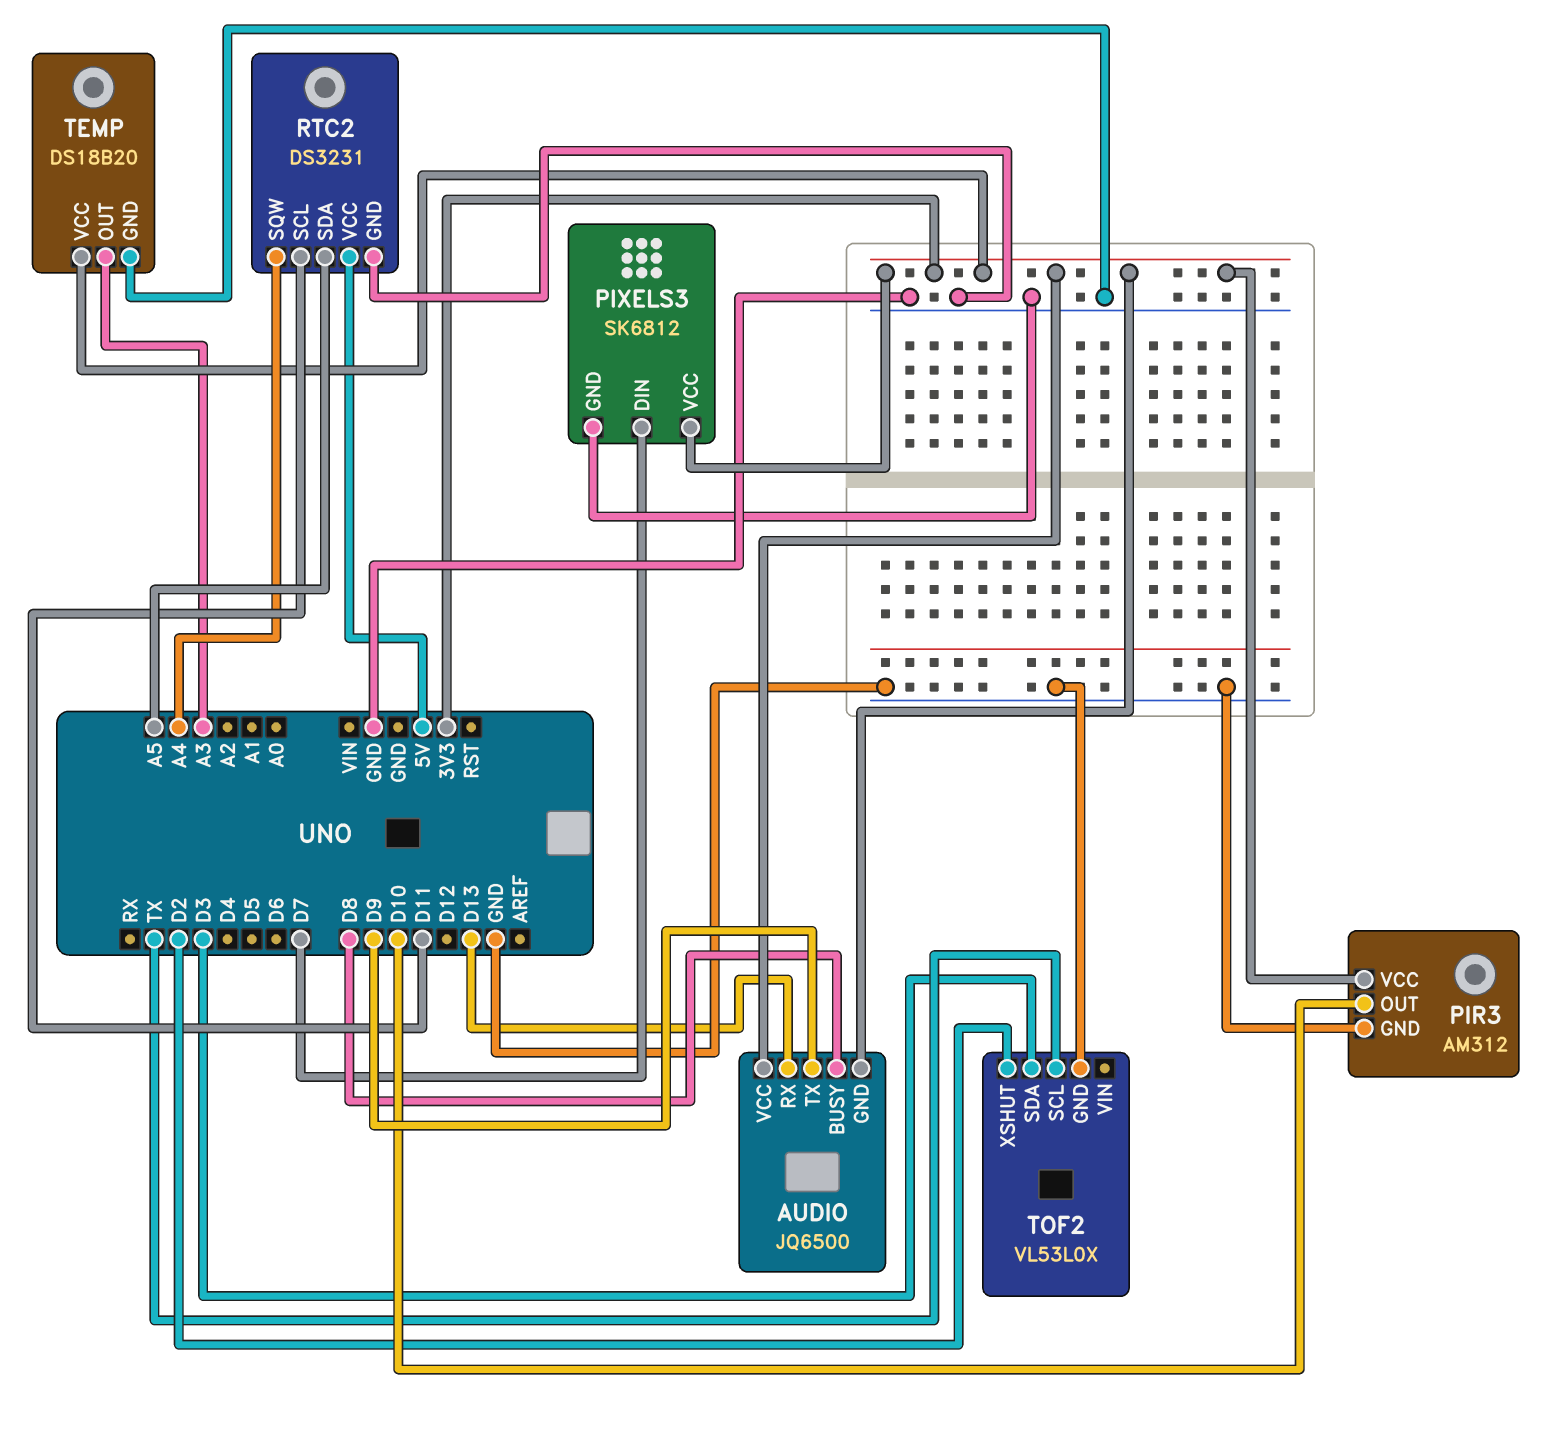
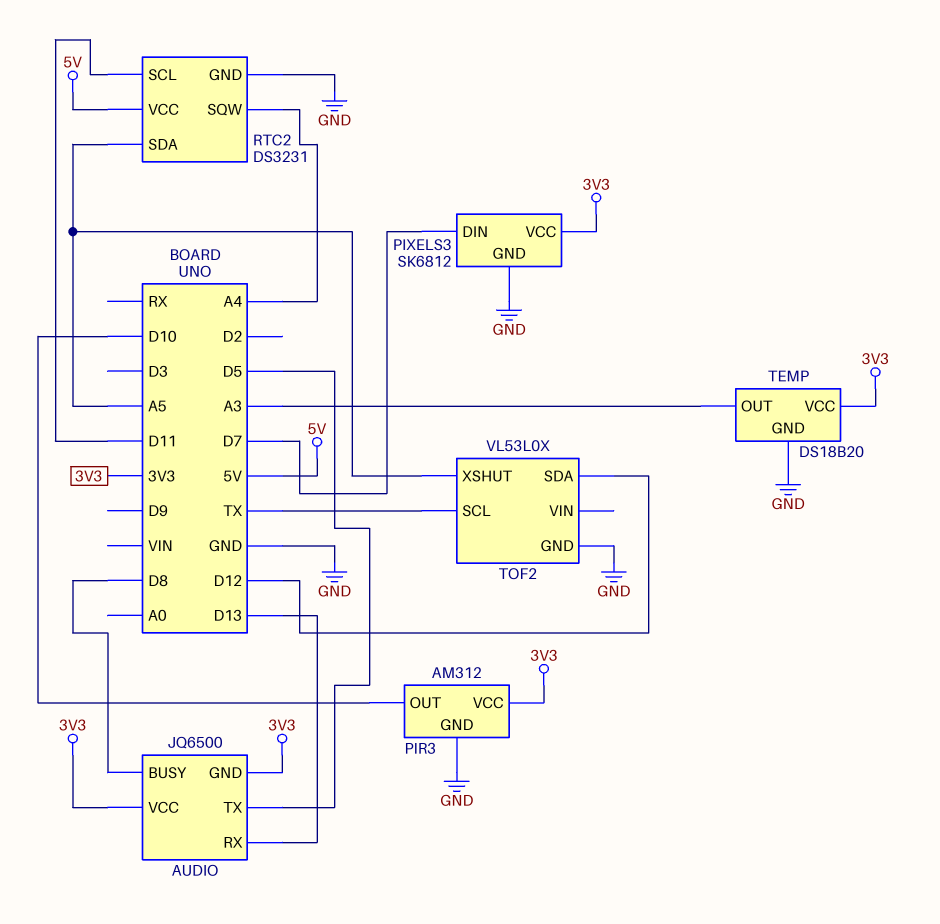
AUDIO pin TX: D9 -> D5
TOF2 pin SDA: D3 -> D12
TOF2 pin XSHUT: D2 -> A5

